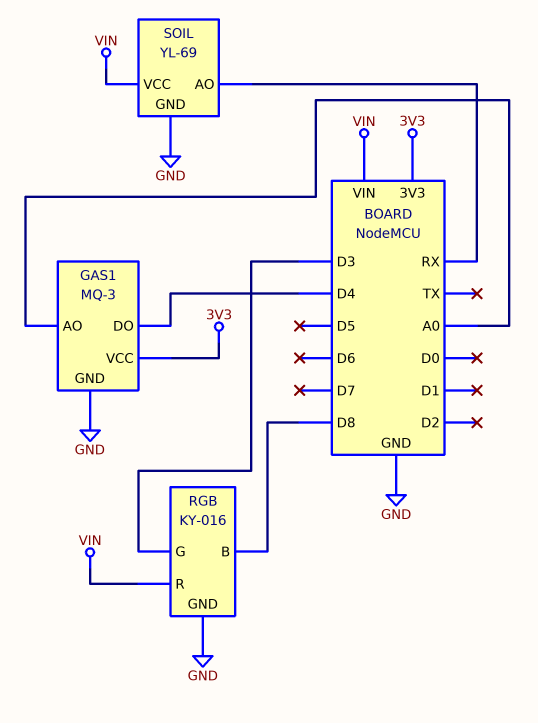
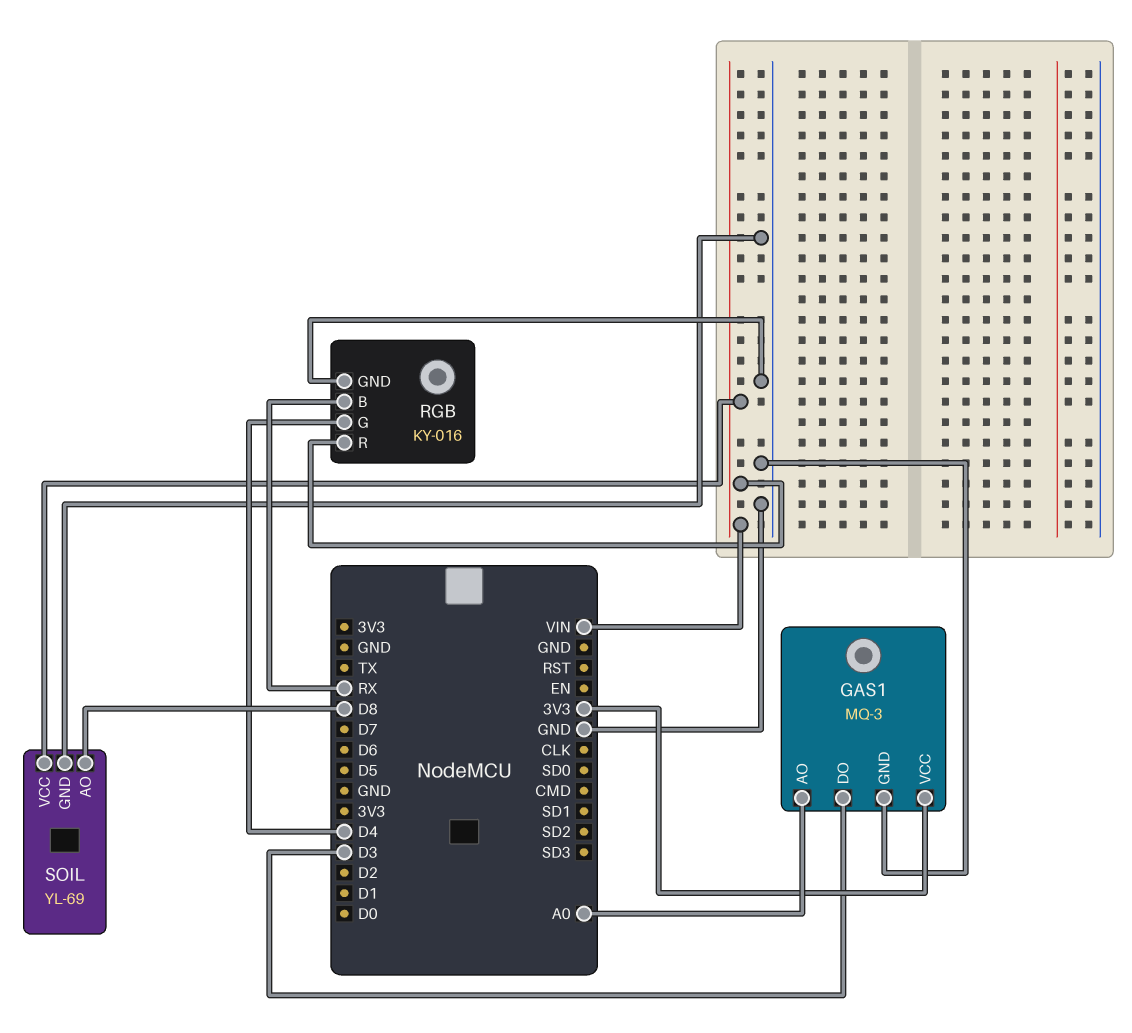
GAS1 pin DO: D4 -> D3
RGB pin B: D8 -> RX
RGB pin G: D3 -> D4
SOIL pin AO: RX -> D8

